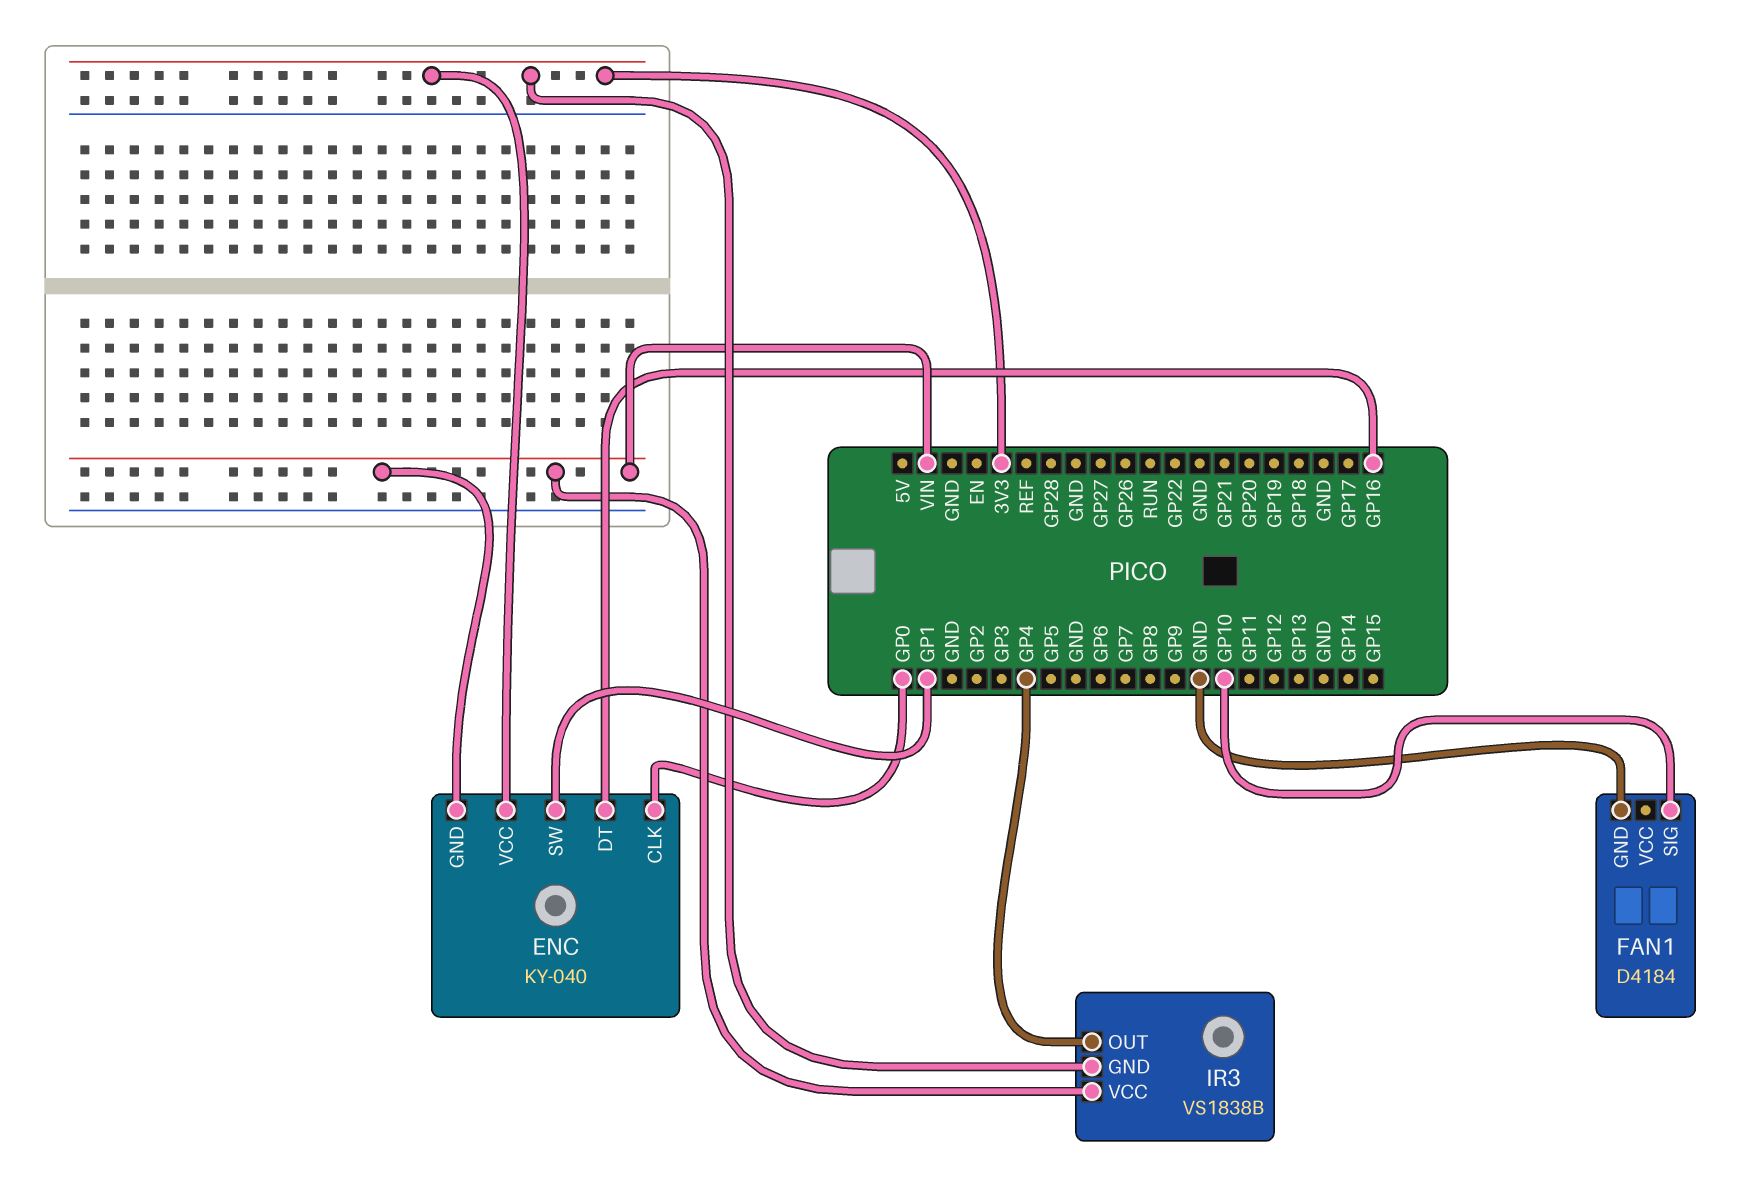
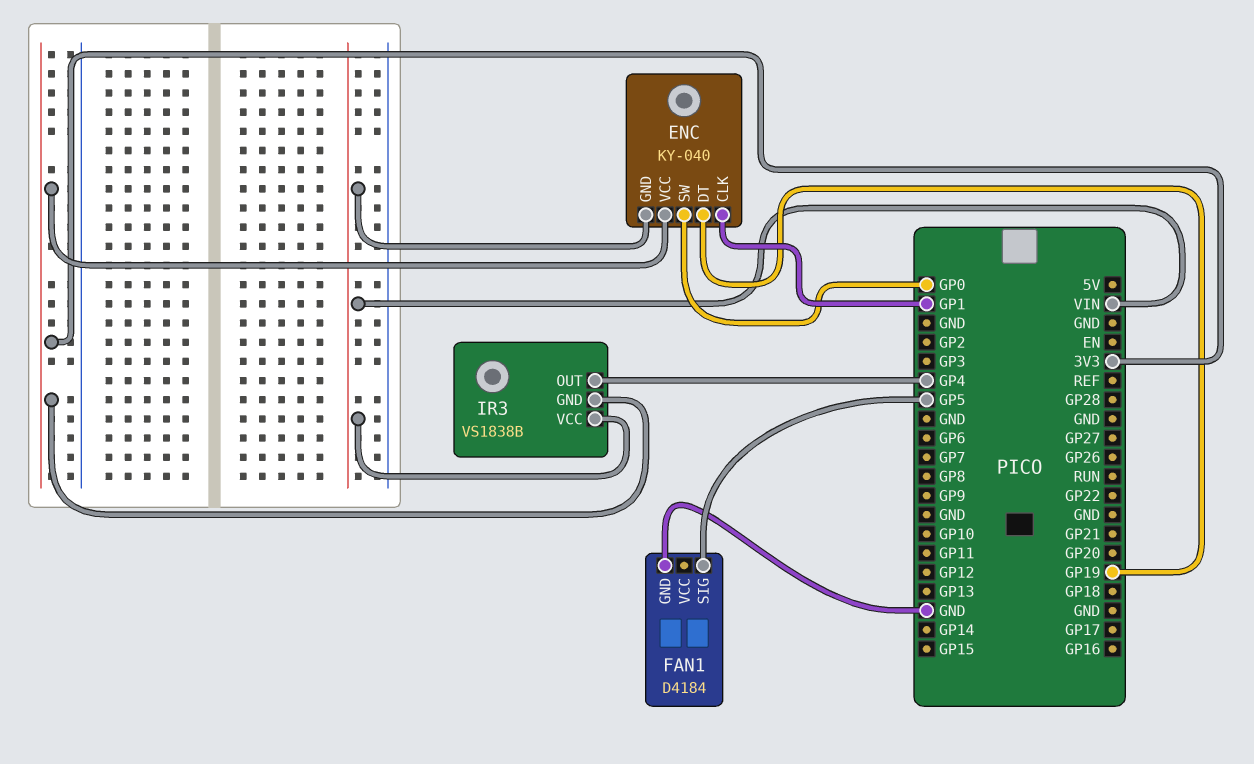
ENC pin CLK: GP0 -> GP1
ENC pin DT: GP16 -> GP19
ENC pin SW: GP1 -> GP0
FAN1 pin SIG: GP10 -> GP5

